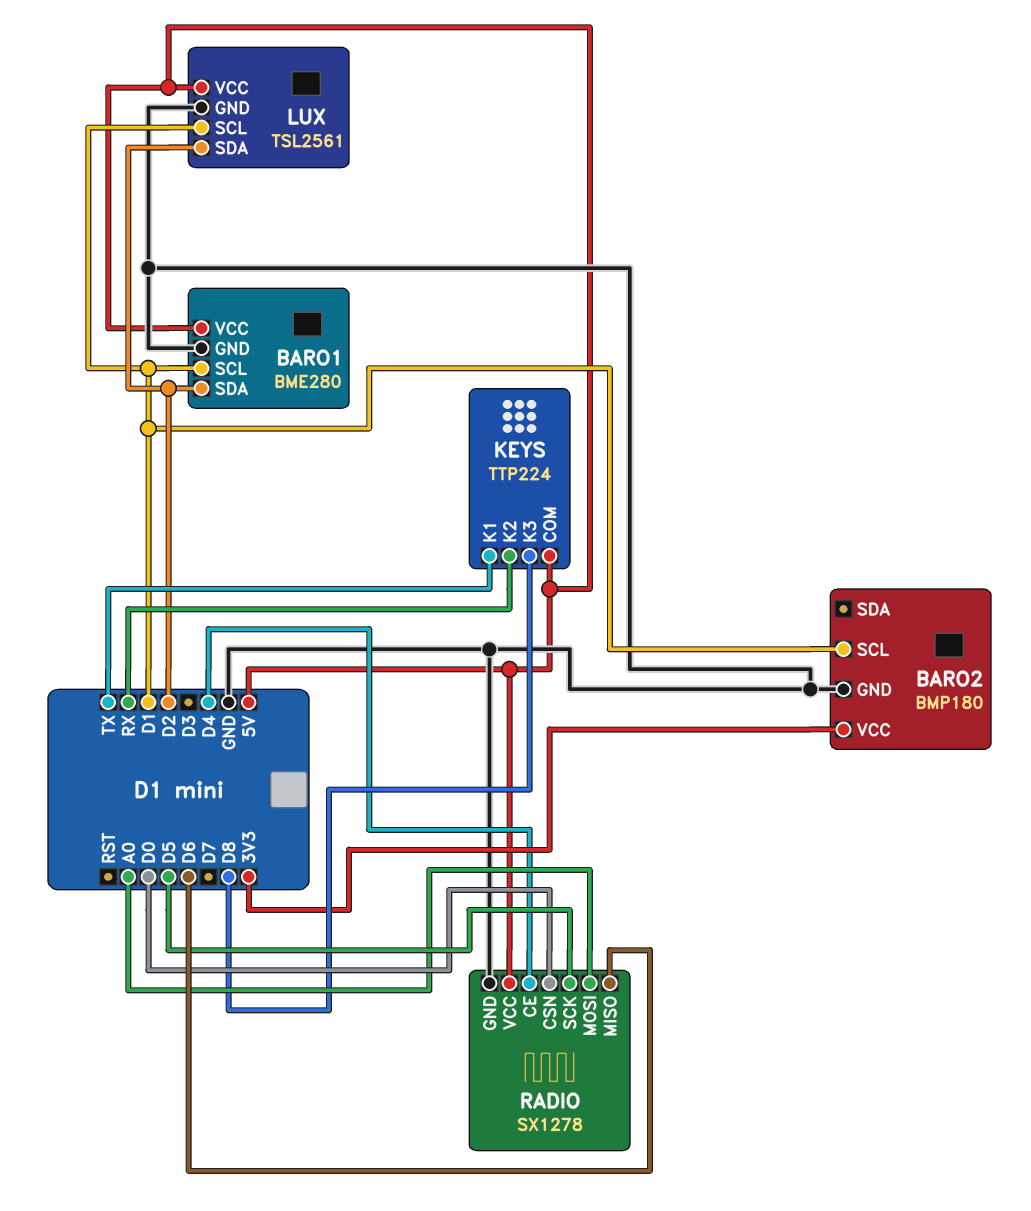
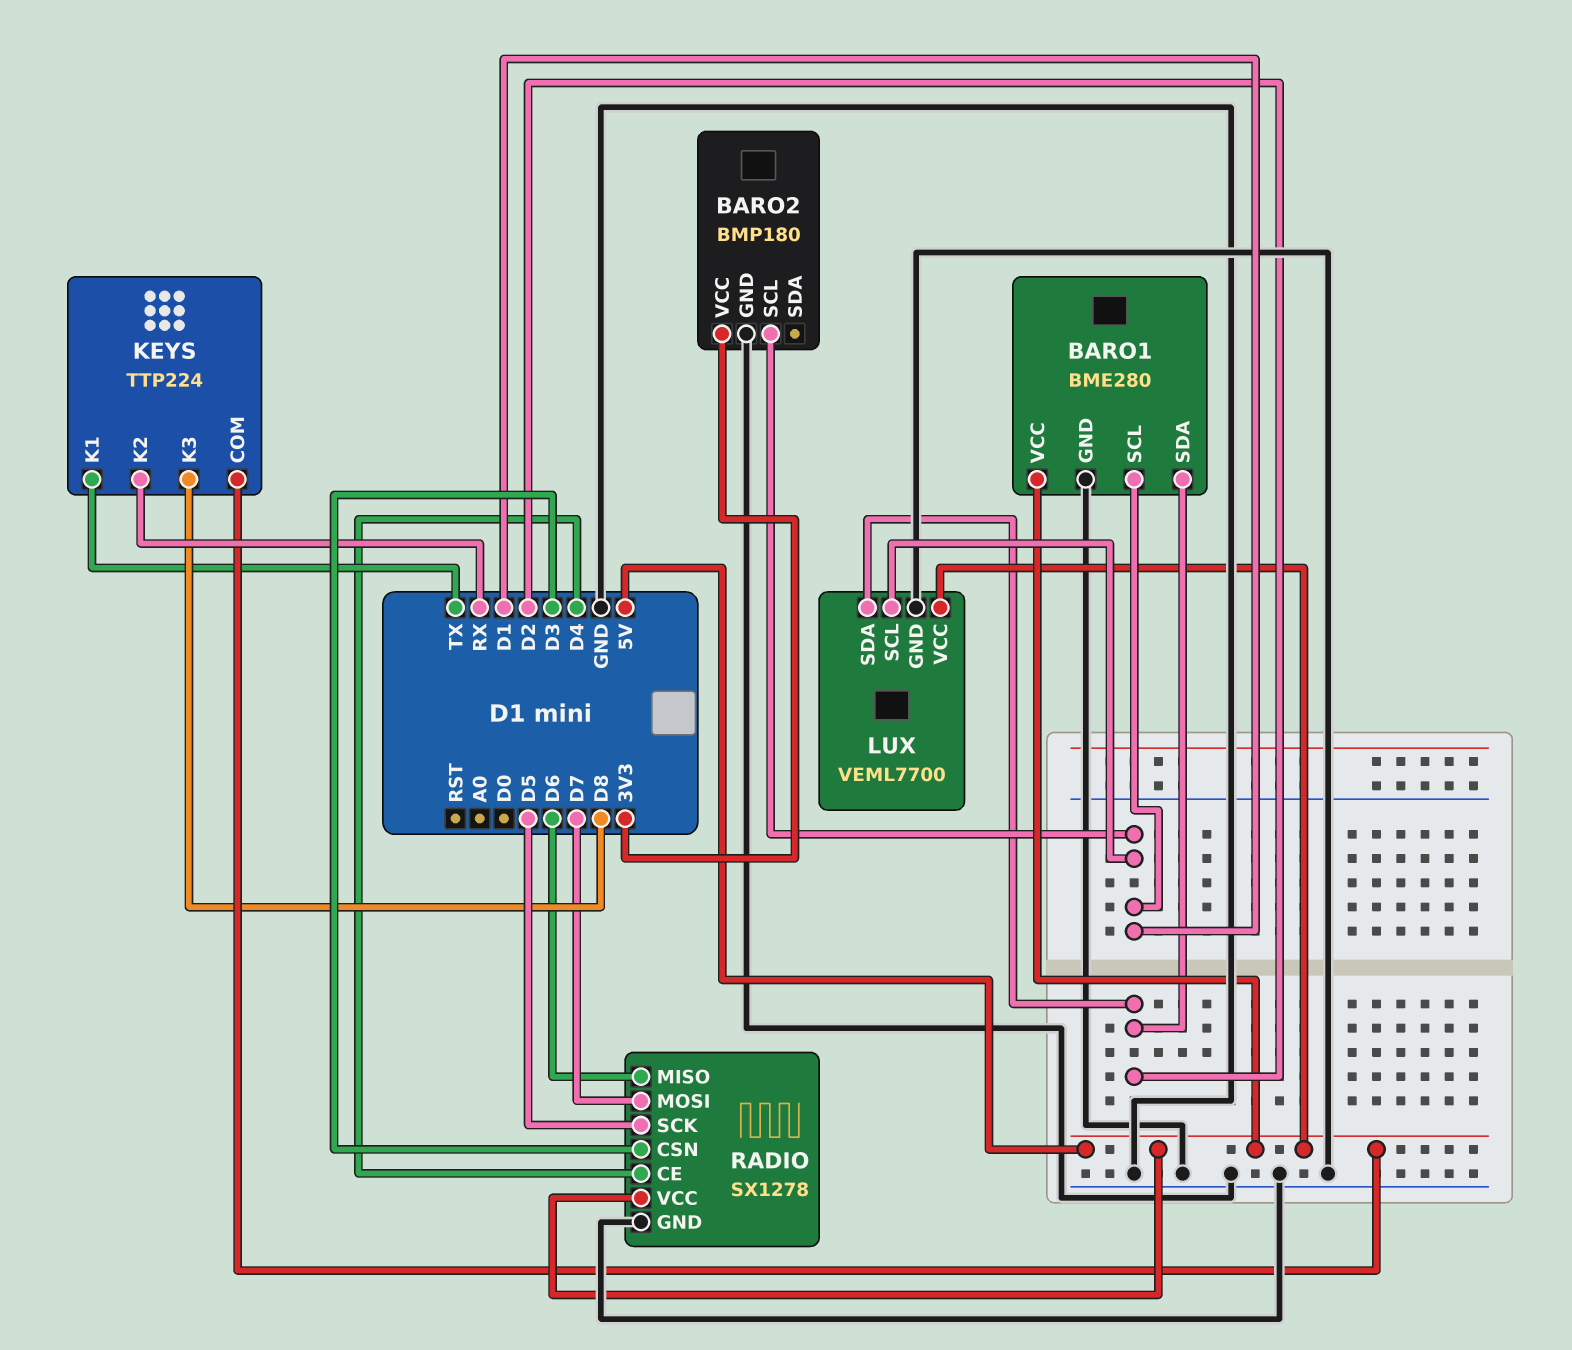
LUX: TSL2561 -> VEML7700
RADIO pin CSN: D0 -> D3
RADIO pin MOSI: A0 -> D7

